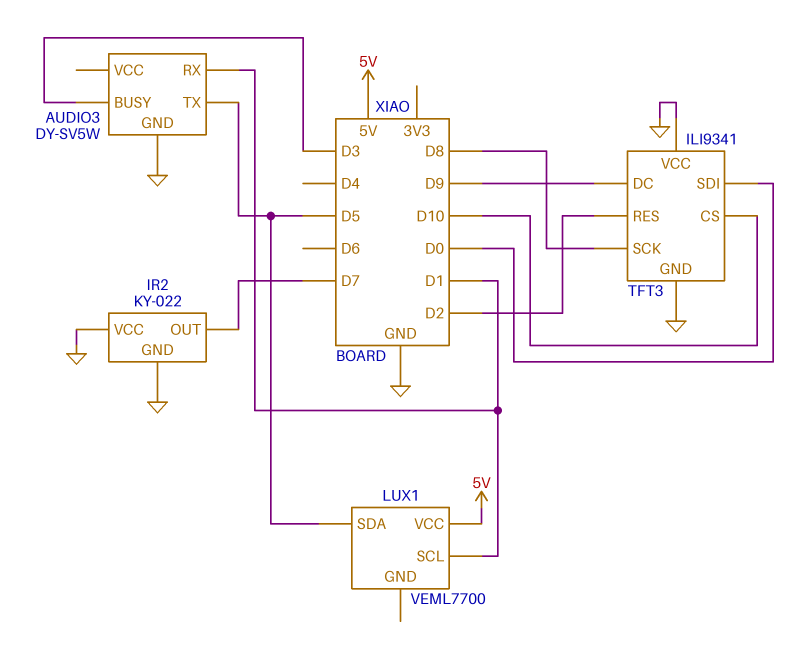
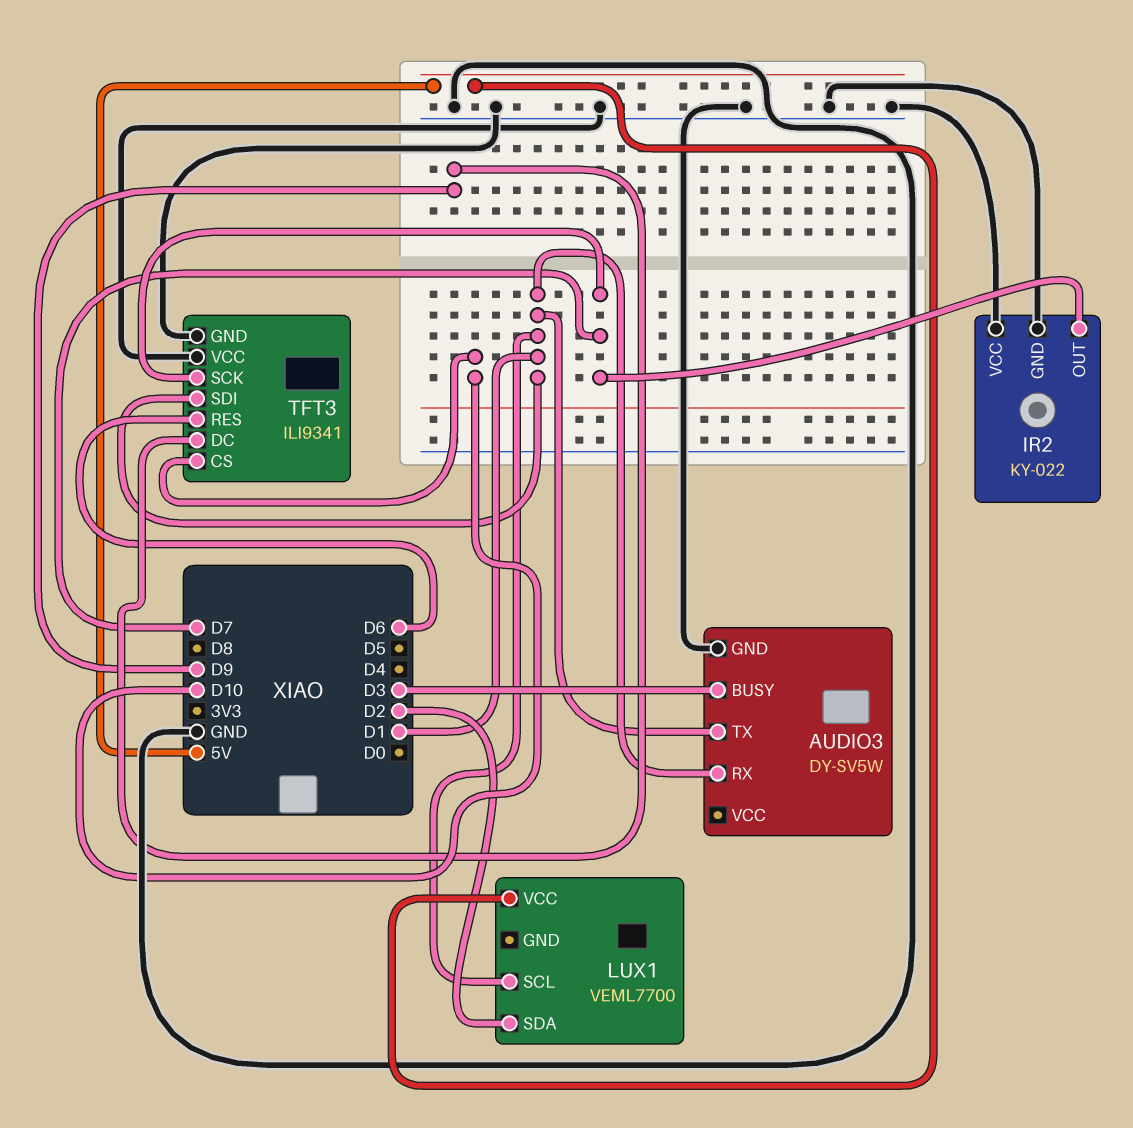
AUDIO3 pin TX: D5 -> D1
LUX1 pin SDA: D5 -> D2
TFT3 pin RES: D2 -> D6
TFT3 pin SCK: D8 -> D7
TFT3 pin SDI: D0 -> D1

